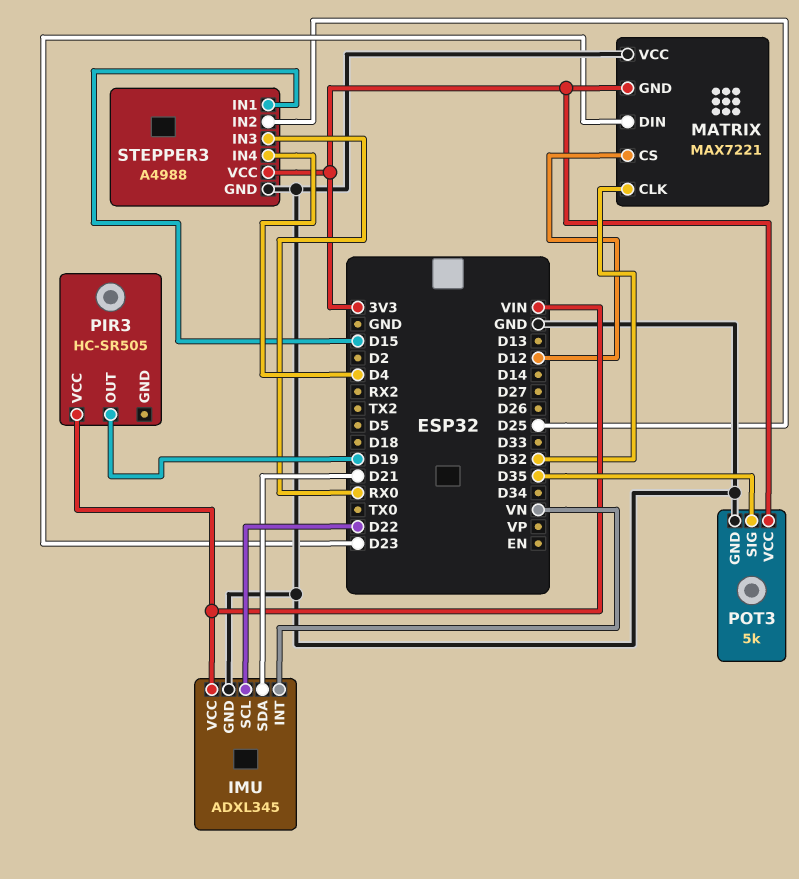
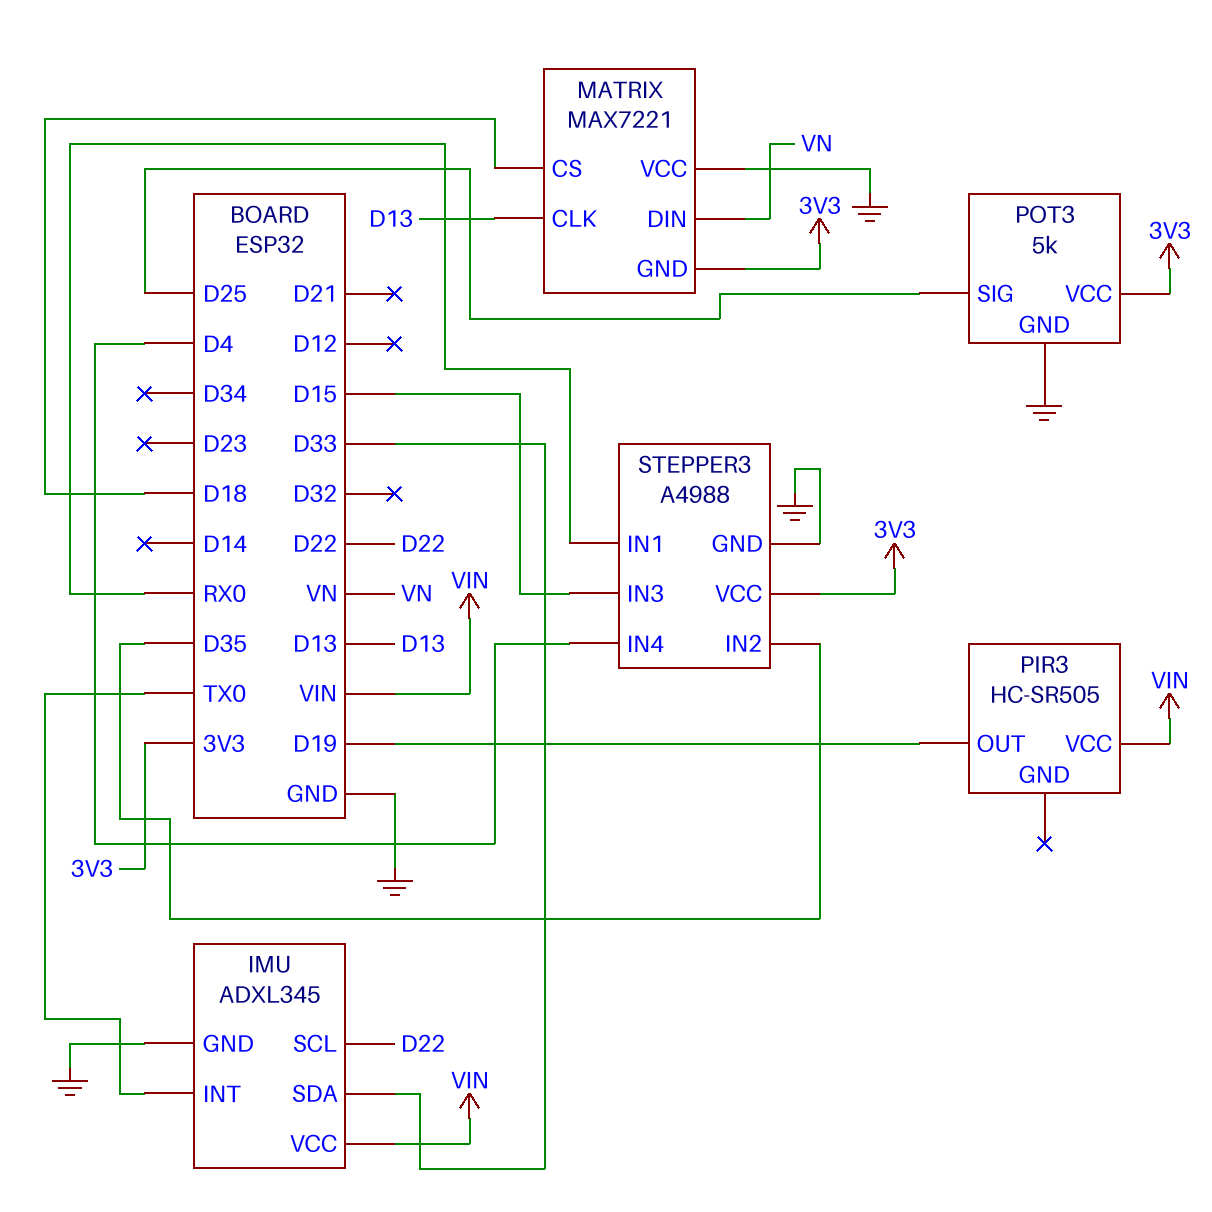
IMU pin INT: VN -> TX0
IMU pin SDA: D21 -> D33
MATRIX pin CLK: D32 -> D13
MATRIX pin CS: D12 -> D18
MATRIX pin DIN: D23 -> VN
POT3 pin SIG: D35 -> D25
STEPPER3 pin IN1: D15 -> RX0
STEPPER3 pin IN2: D25 -> D35
STEPPER3 pin IN3: RX0 -> D15

